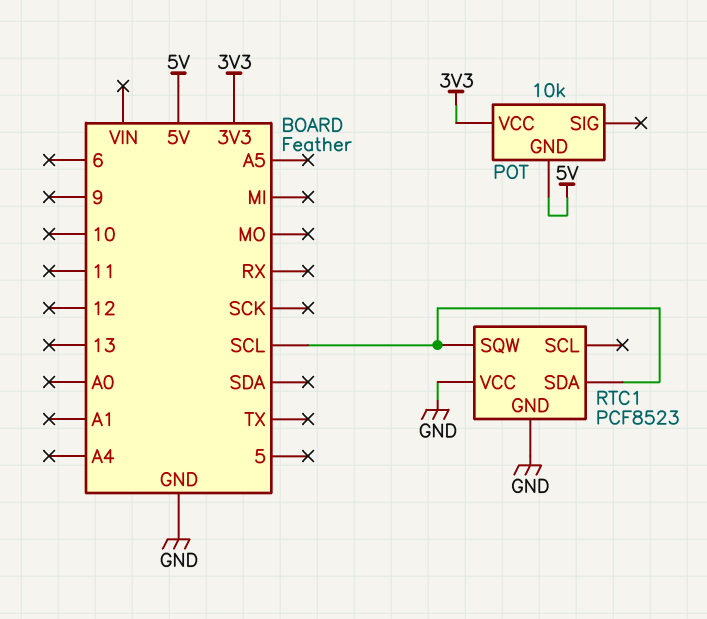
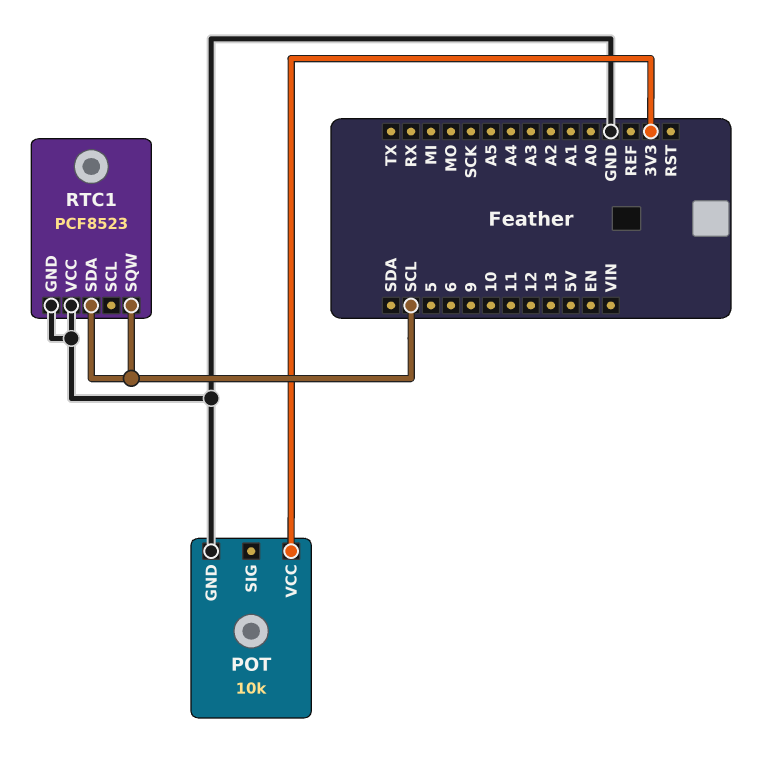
POT pin GND: 5V -> GND

